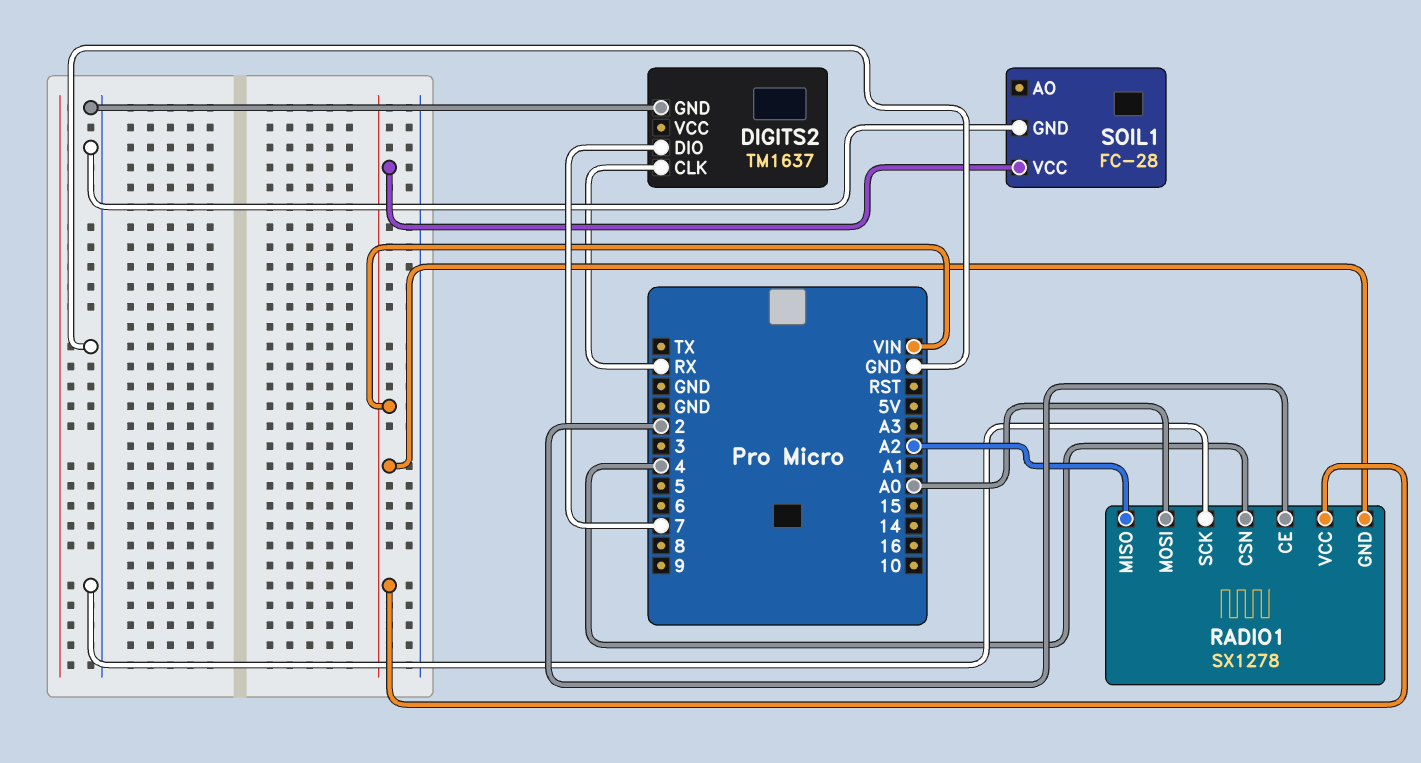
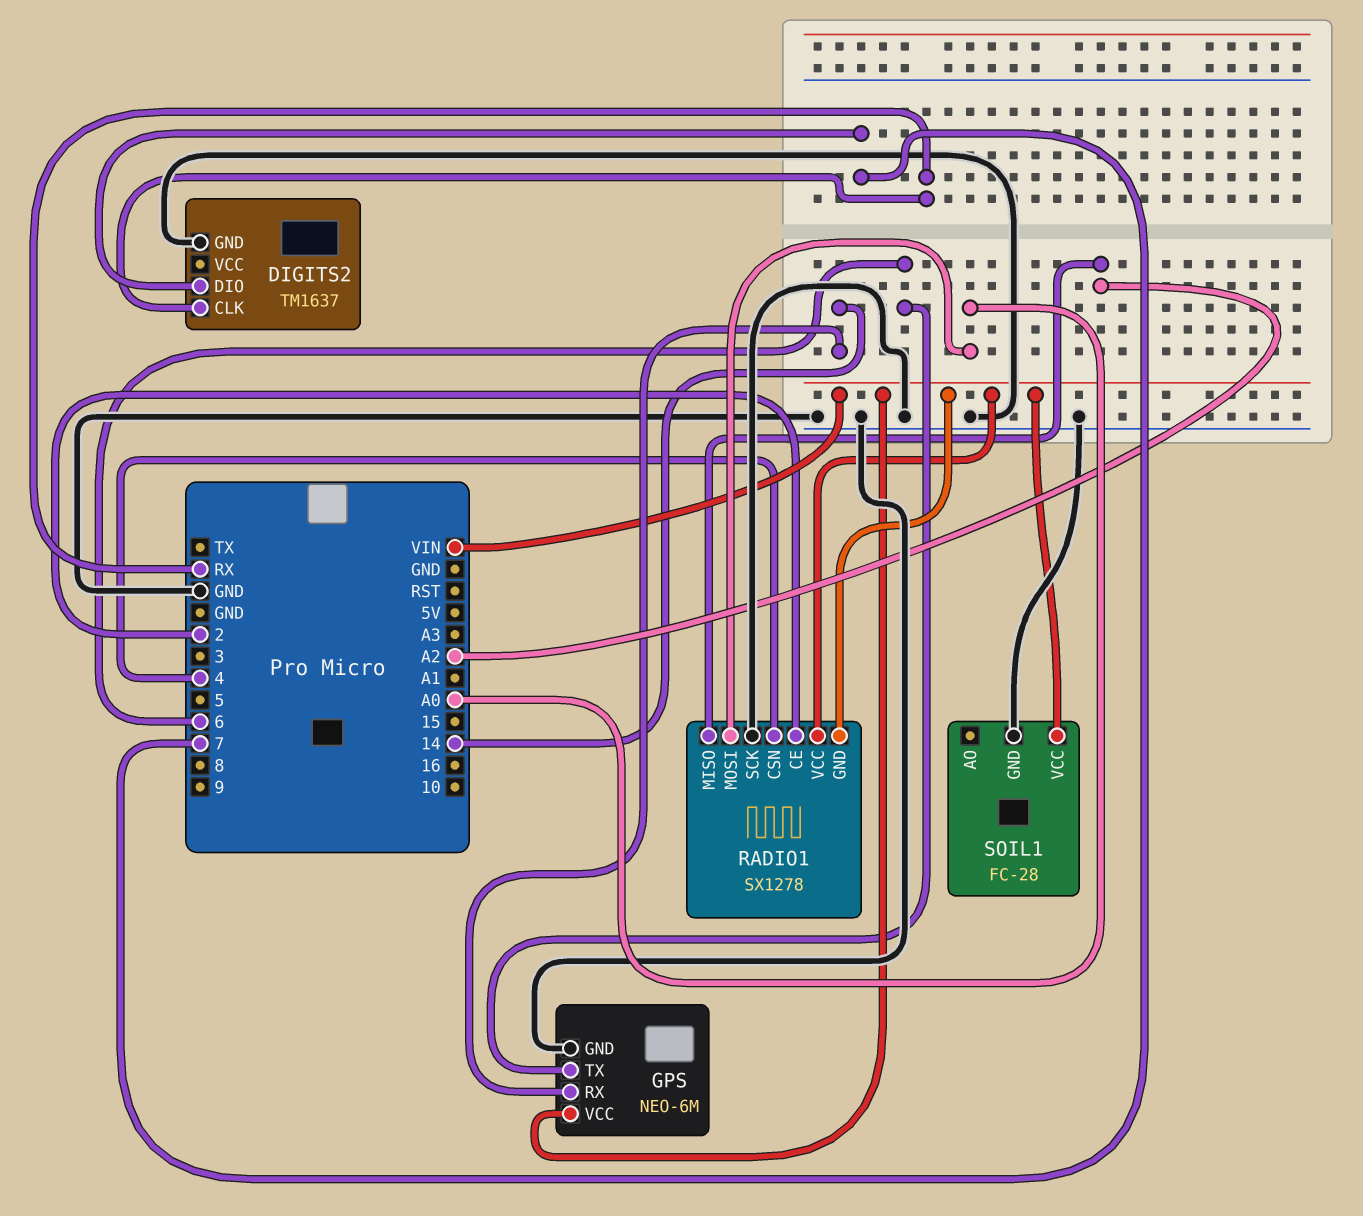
GPS: none -> NEO-6M
GPS pin GND: none -> GND
GPS pin RX: none -> 14
GPS pin TX: none -> 6
GPS pin VCC: none -> VIN

